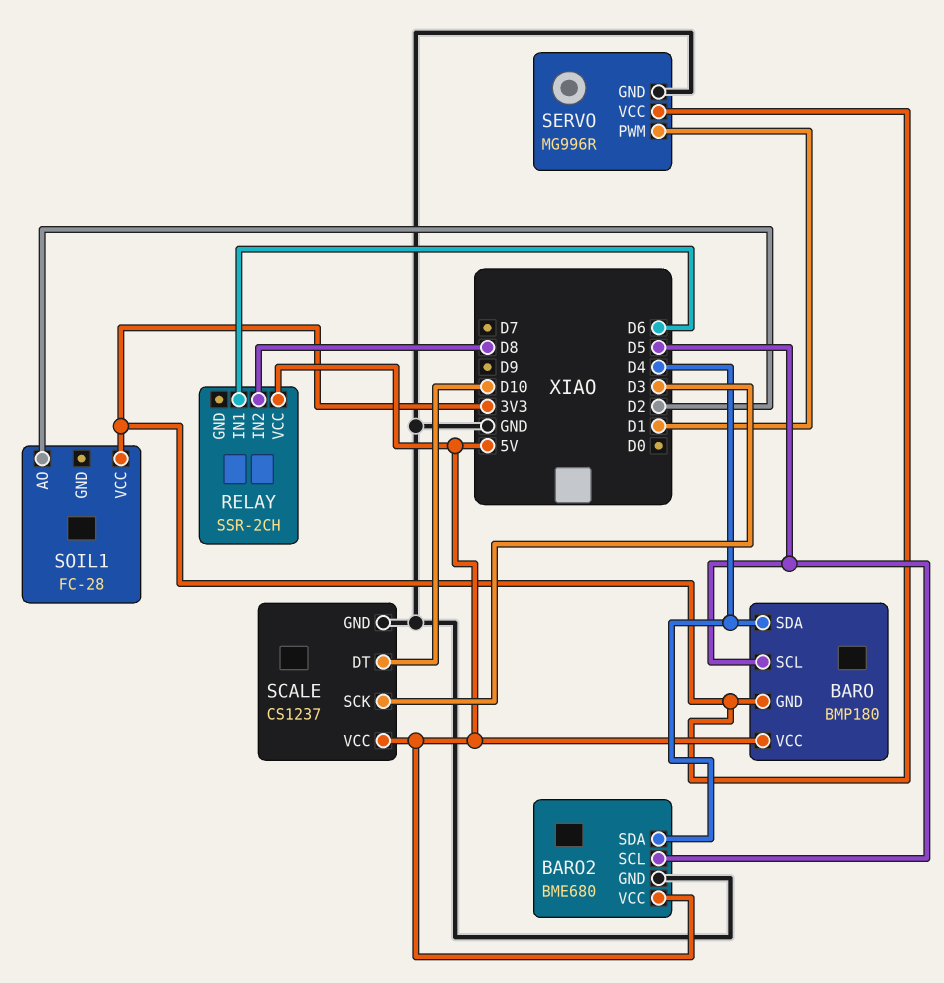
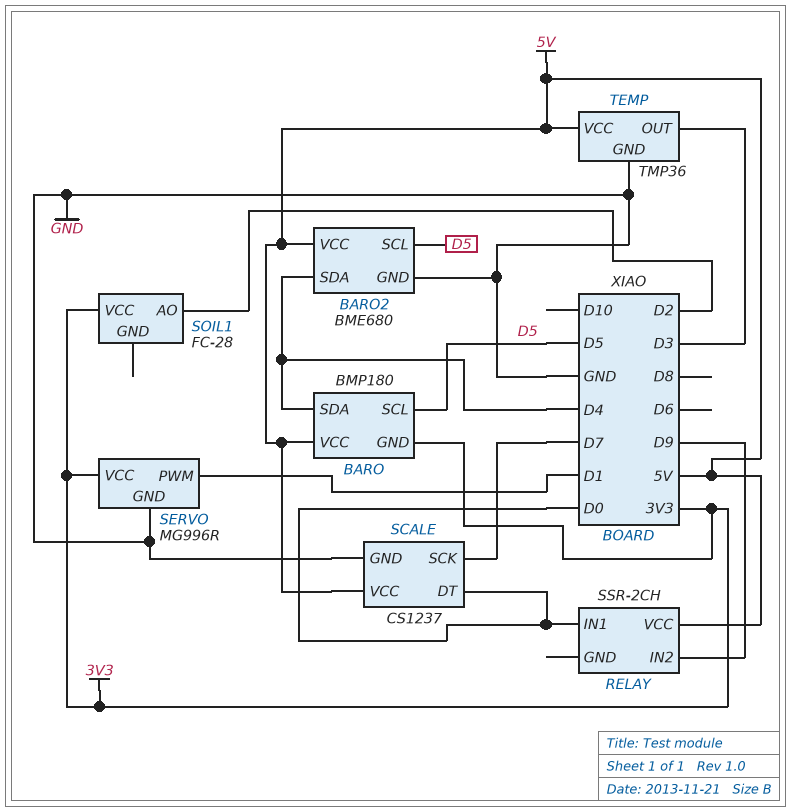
RELAY pin IN1: D6 -> D0
RELAY pin IN2: D8 -> D9
SCALE pin DT: D10 -> D0
SCALE pin SCK: D3 -> D7
TEMP: none -> TMP36
TEMP pin GND: none -> GND
TEMP pin OUT: none -> D3
TEMP pin VCC: none -> 5V

